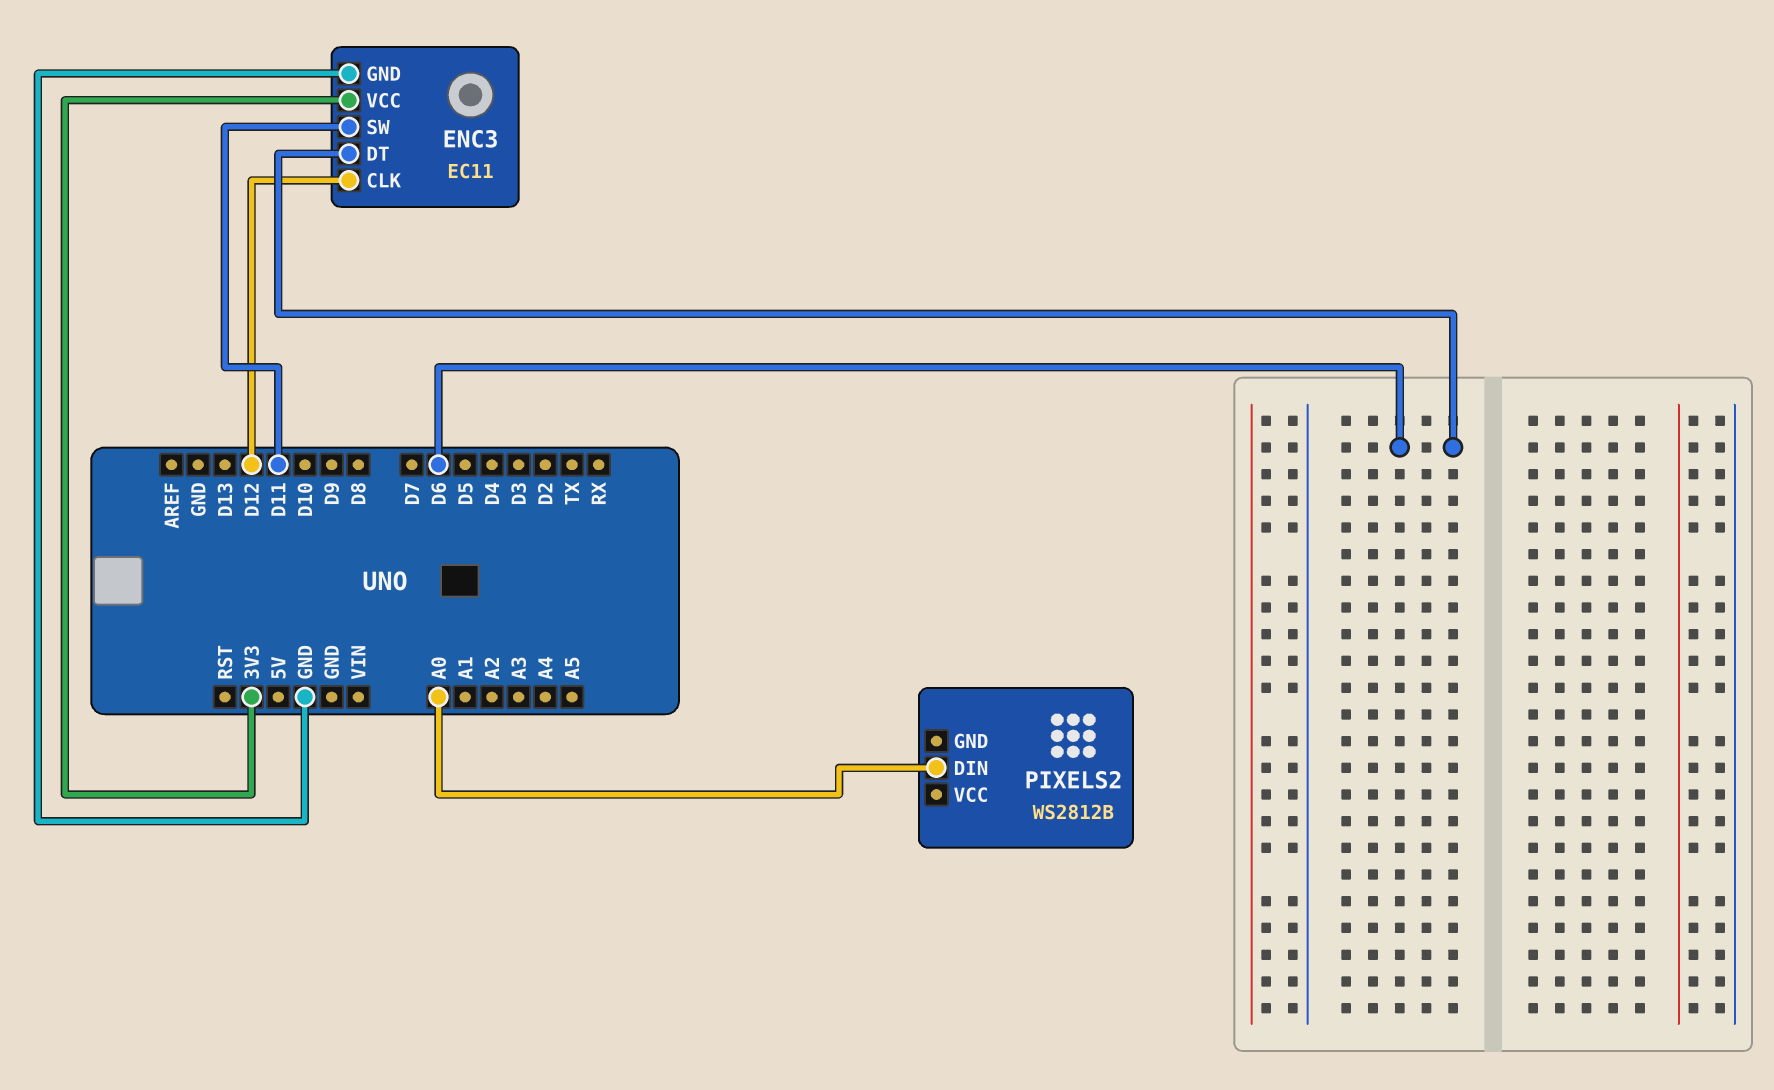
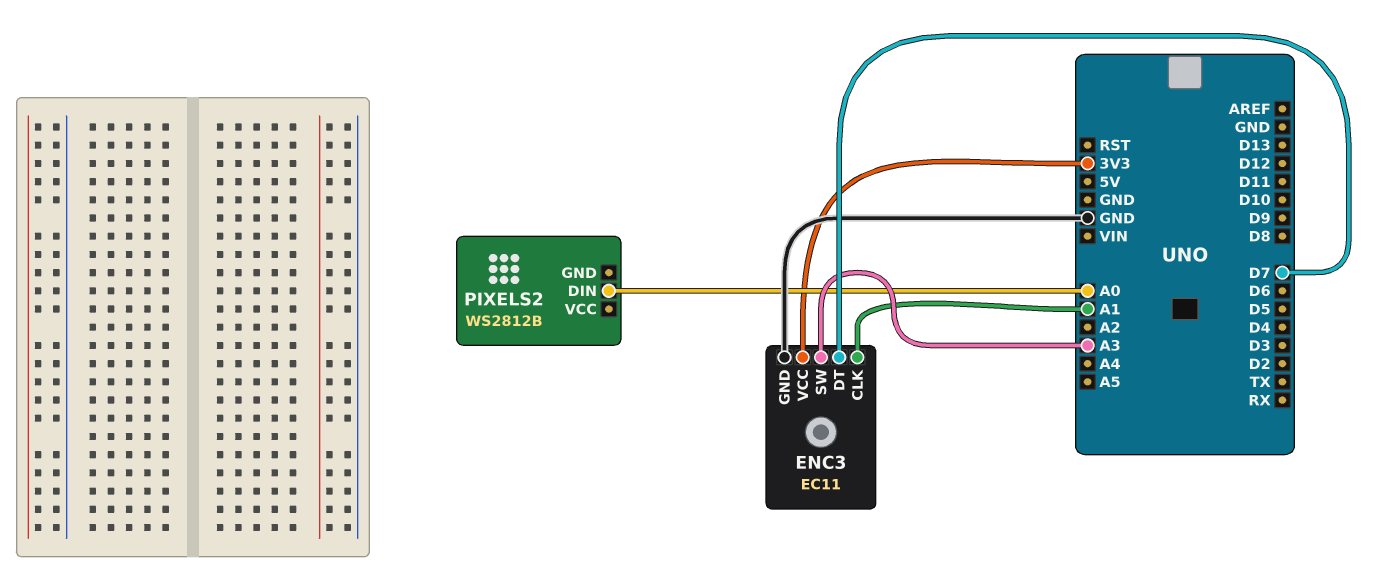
ENC3 pin CLK: D12 -> A1
ENC3 pin DT: D6 -> D7
ENC3 pin SW: D11 -> A3

